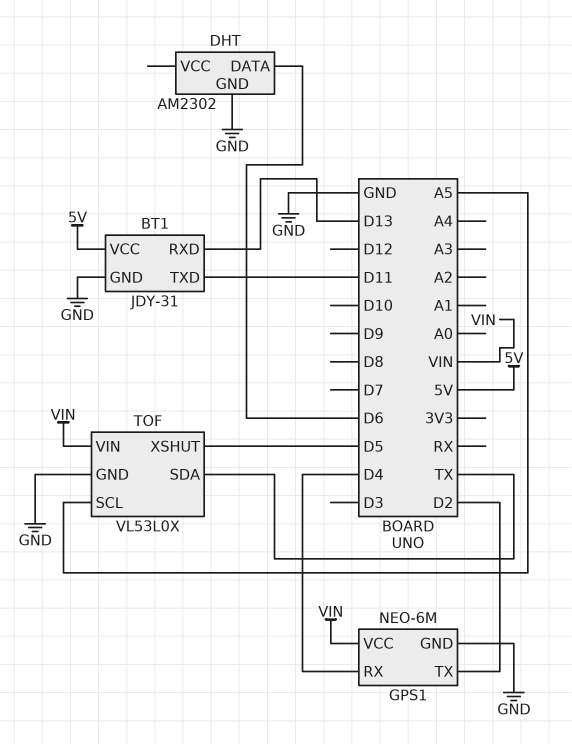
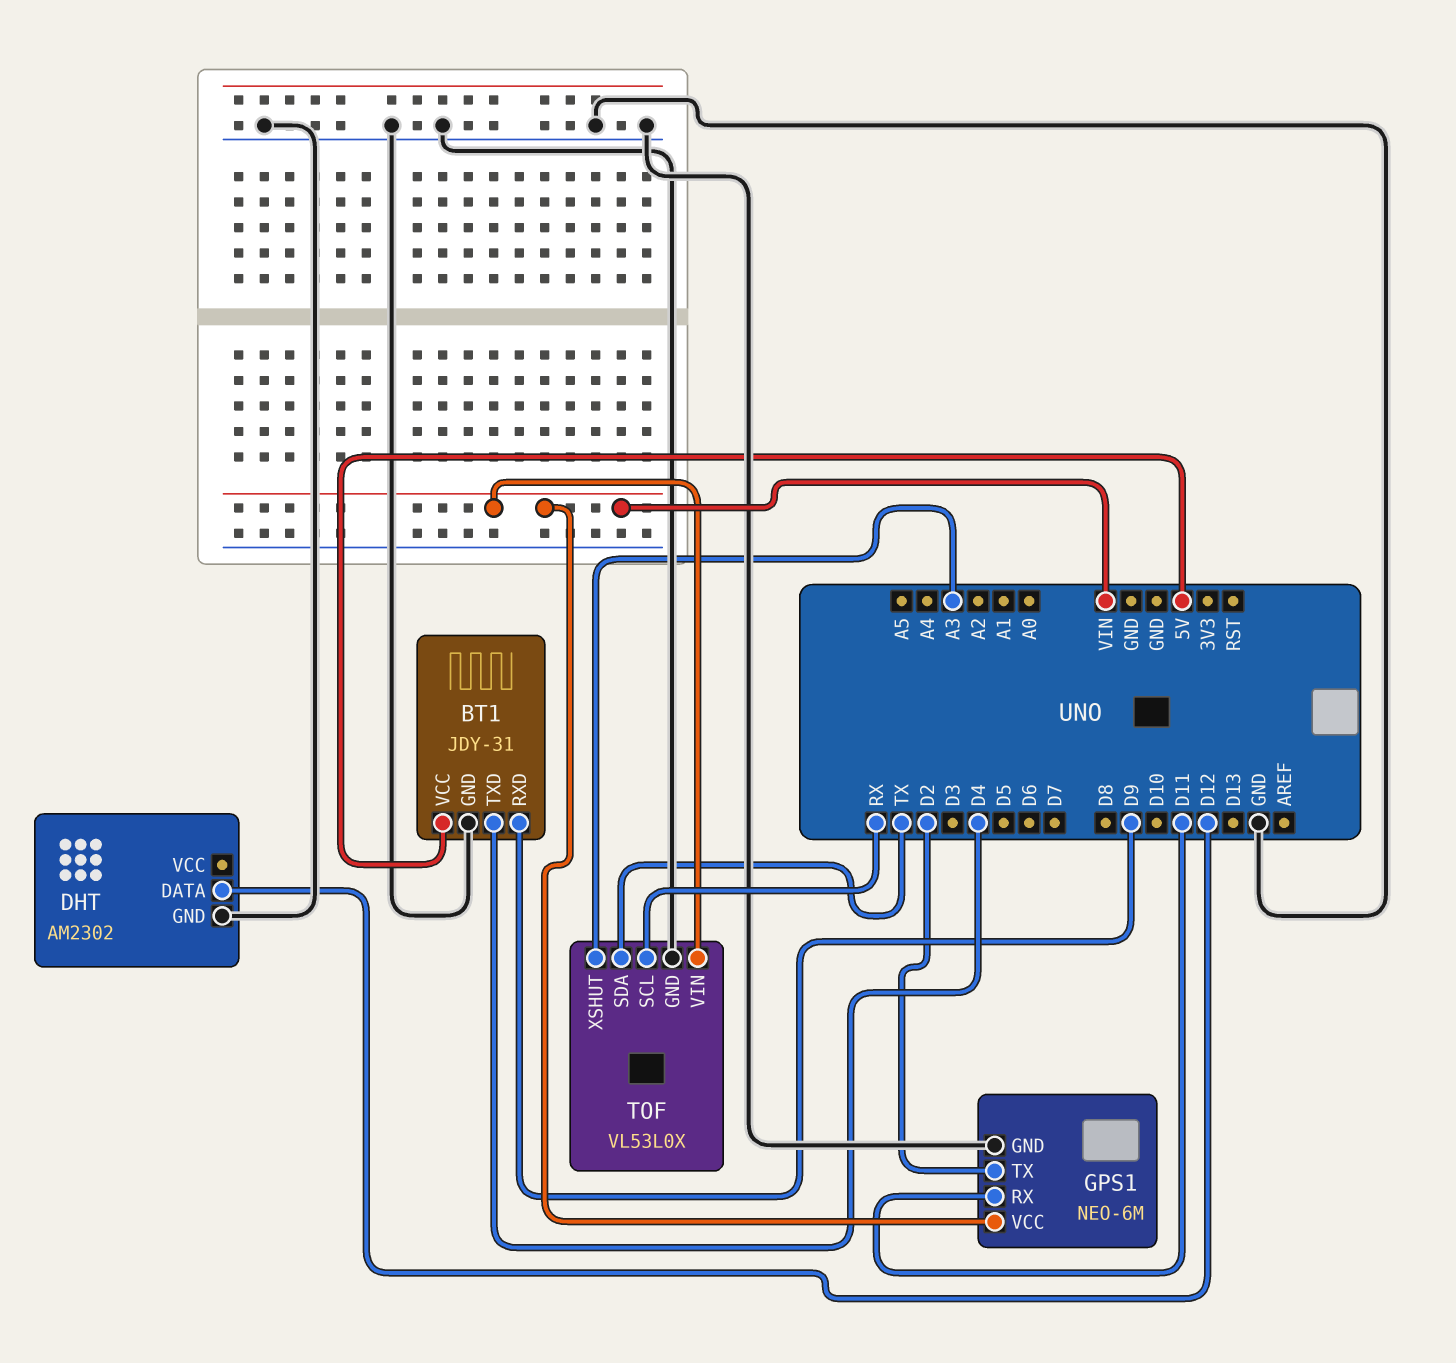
BT1 pin RXD: D13 -> D9
BT1 pin TXD: D11 -> D4
DHT pin DATA: D6 -> D12
GPS1 pin RX: D4 -> D11
TOF pin SCL: A5 -> RX
TOF pin XSHUT: D5 -> A3

